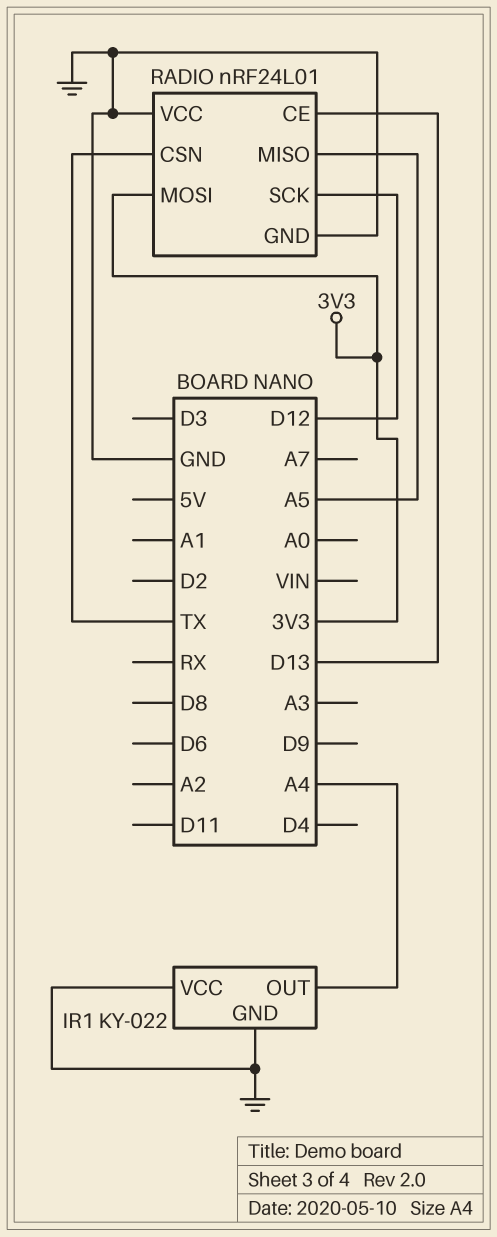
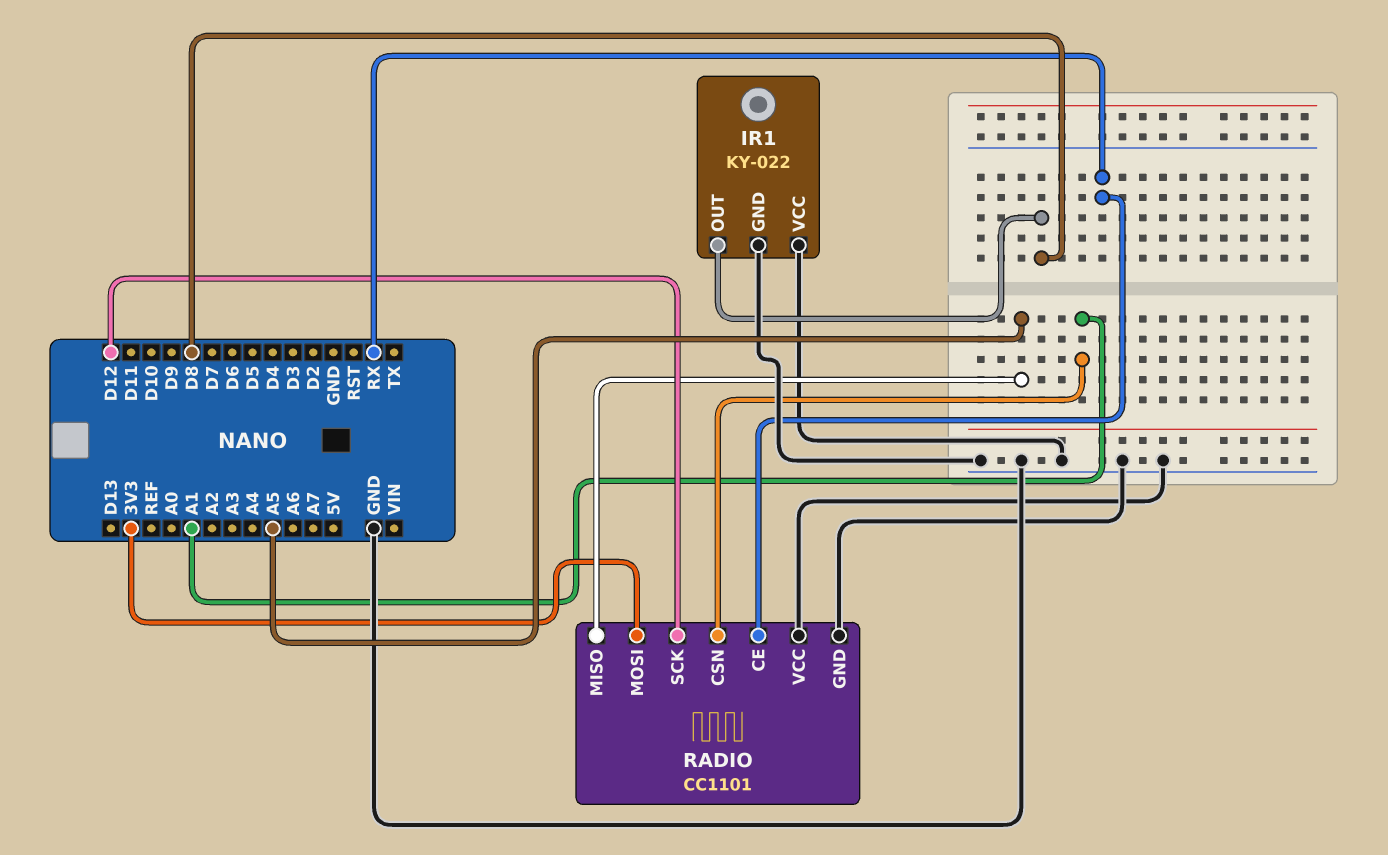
IR1 pin OUT: A4 -> D8
RADIO: nRF24L01 -> CC1101
RADIO pin CE: D13 -> RX
RADIO pin CSN: TX -> A1

